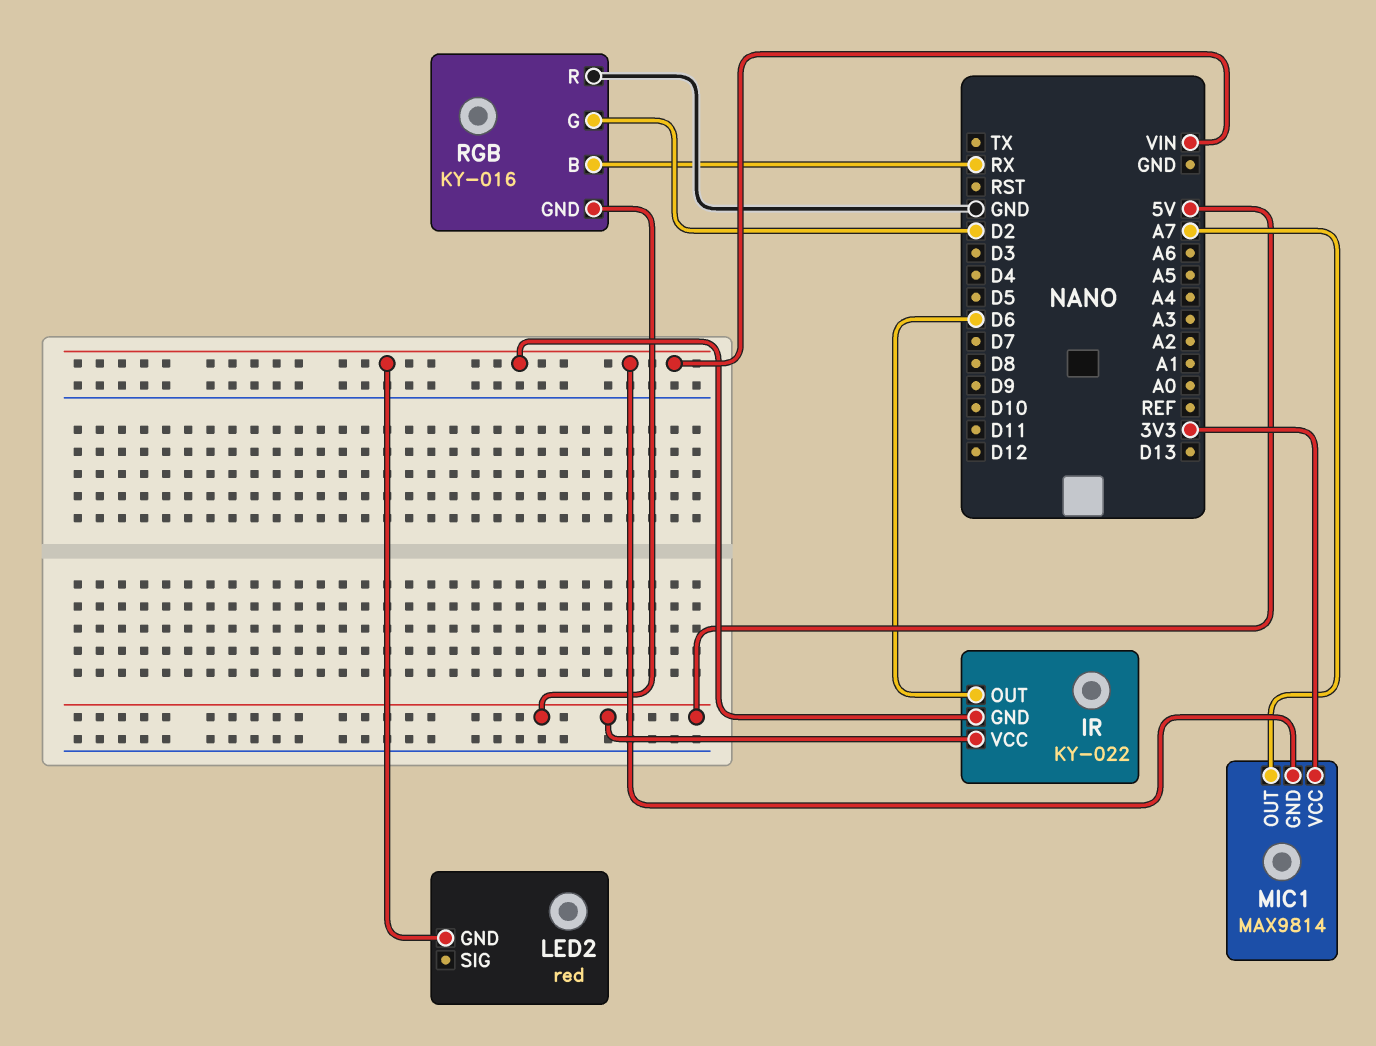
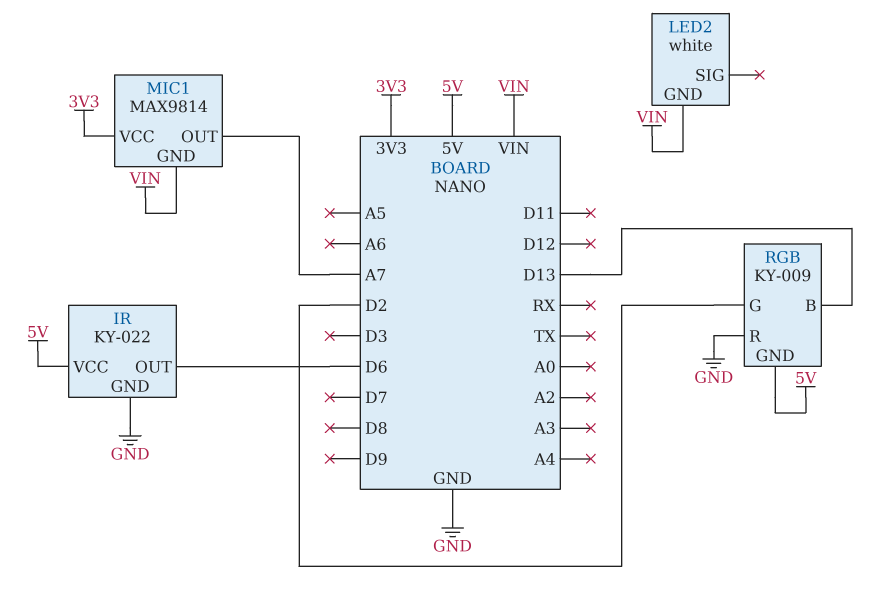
IR pin GND: VIN -> GND
LED2: red -> white
RGB: KY-016 -> KY-009
RGB pin B: RX -> D13

